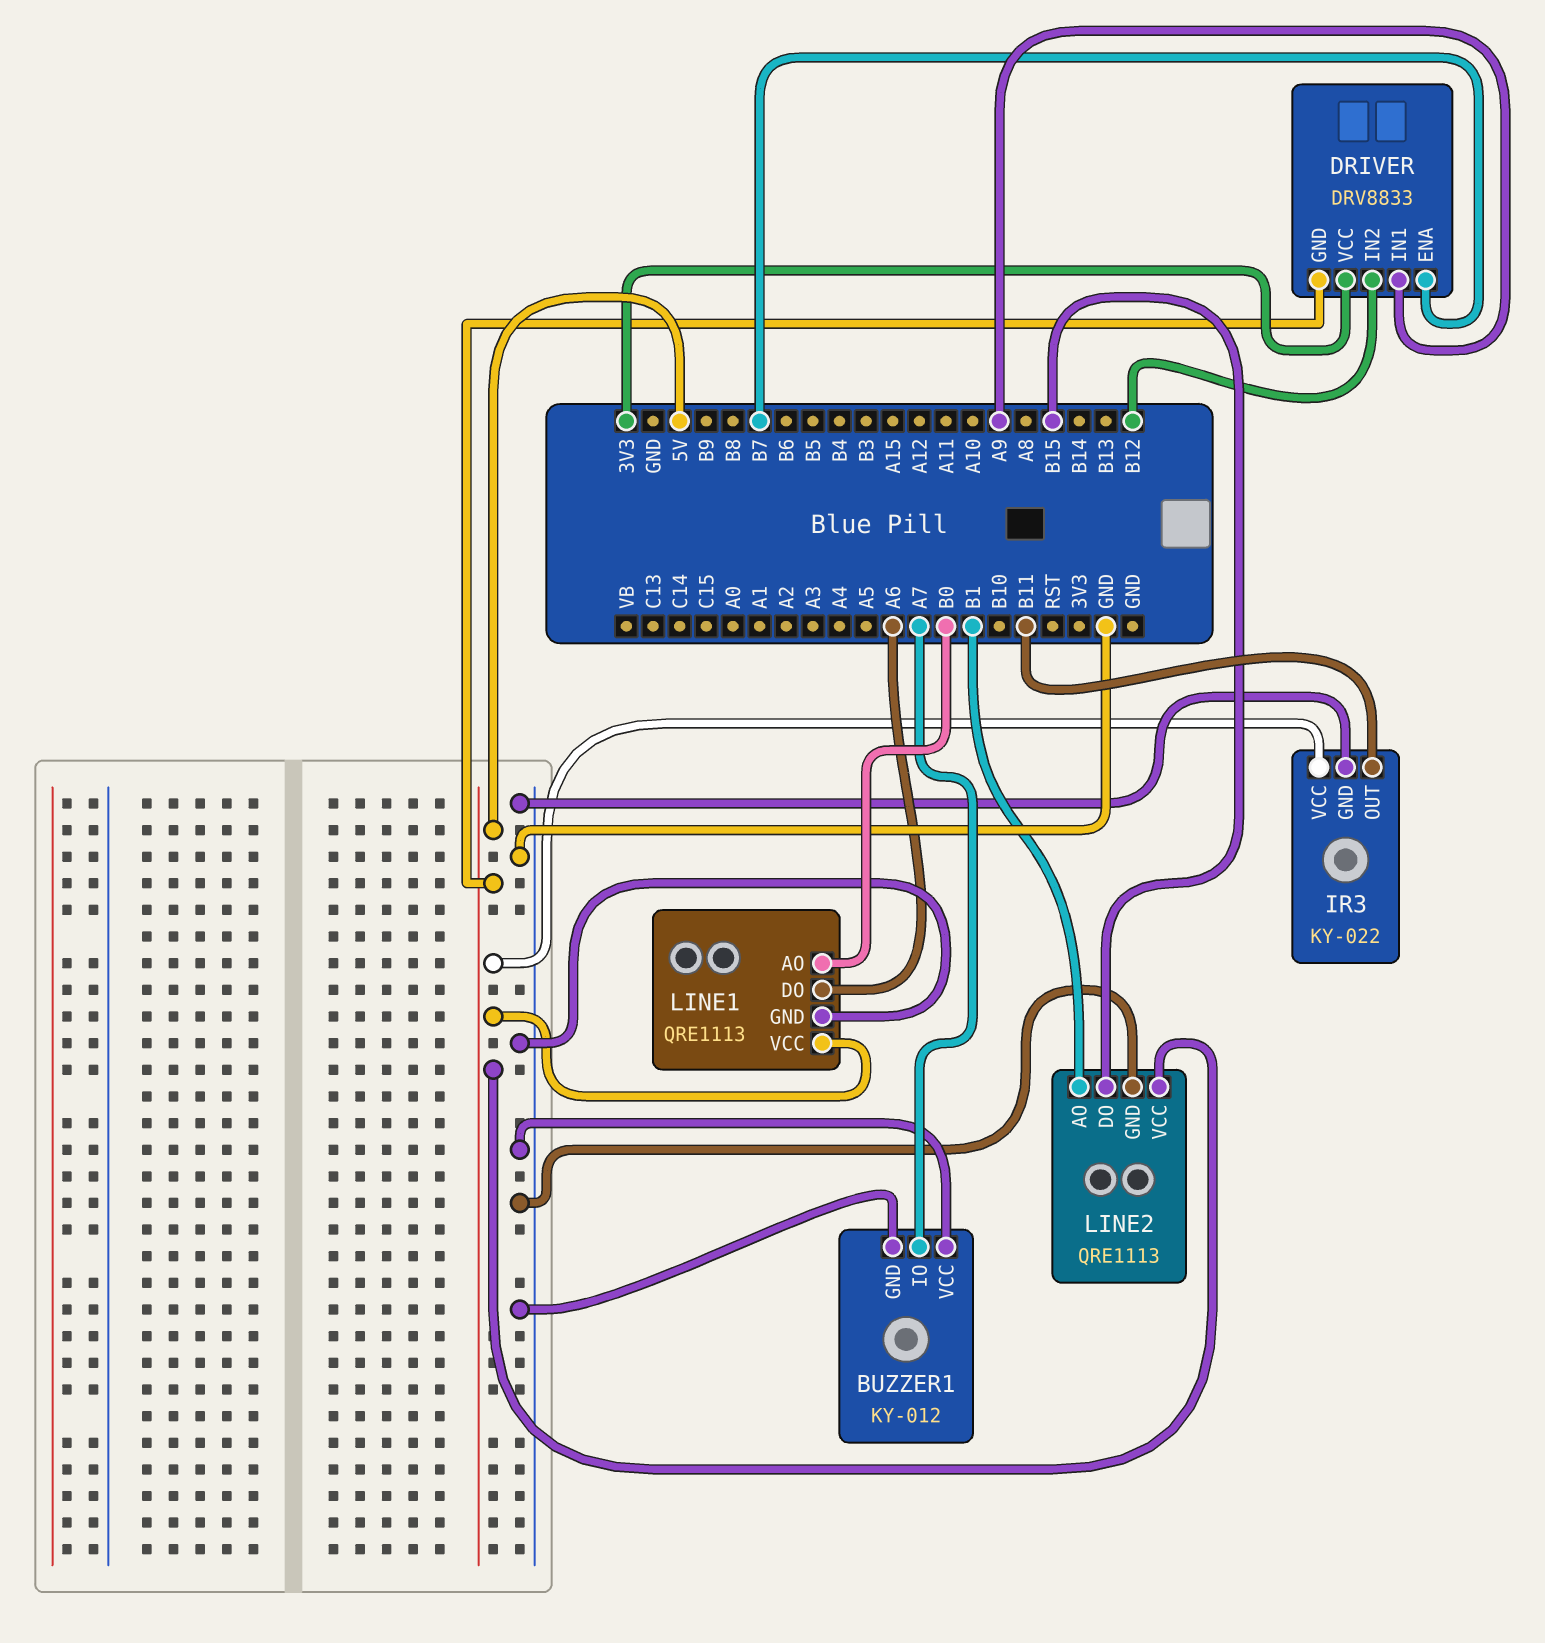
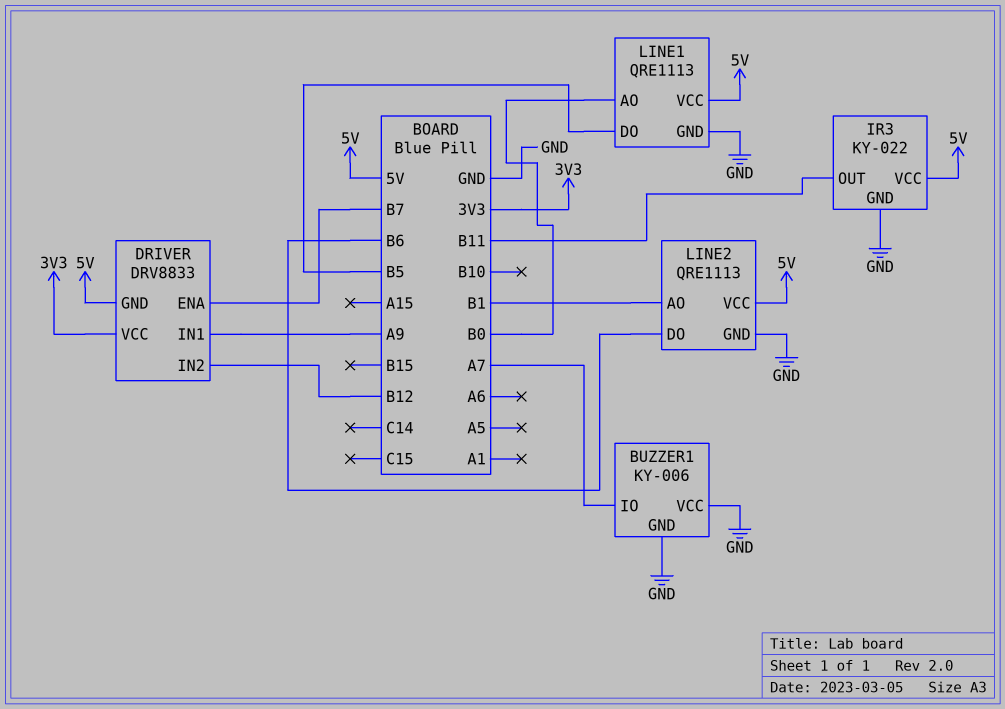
BUZZER1: KY-012 -> KY-006
LINE1 pin DO: A6 -> B5
LINE2 pin DO: B15 -> B6

